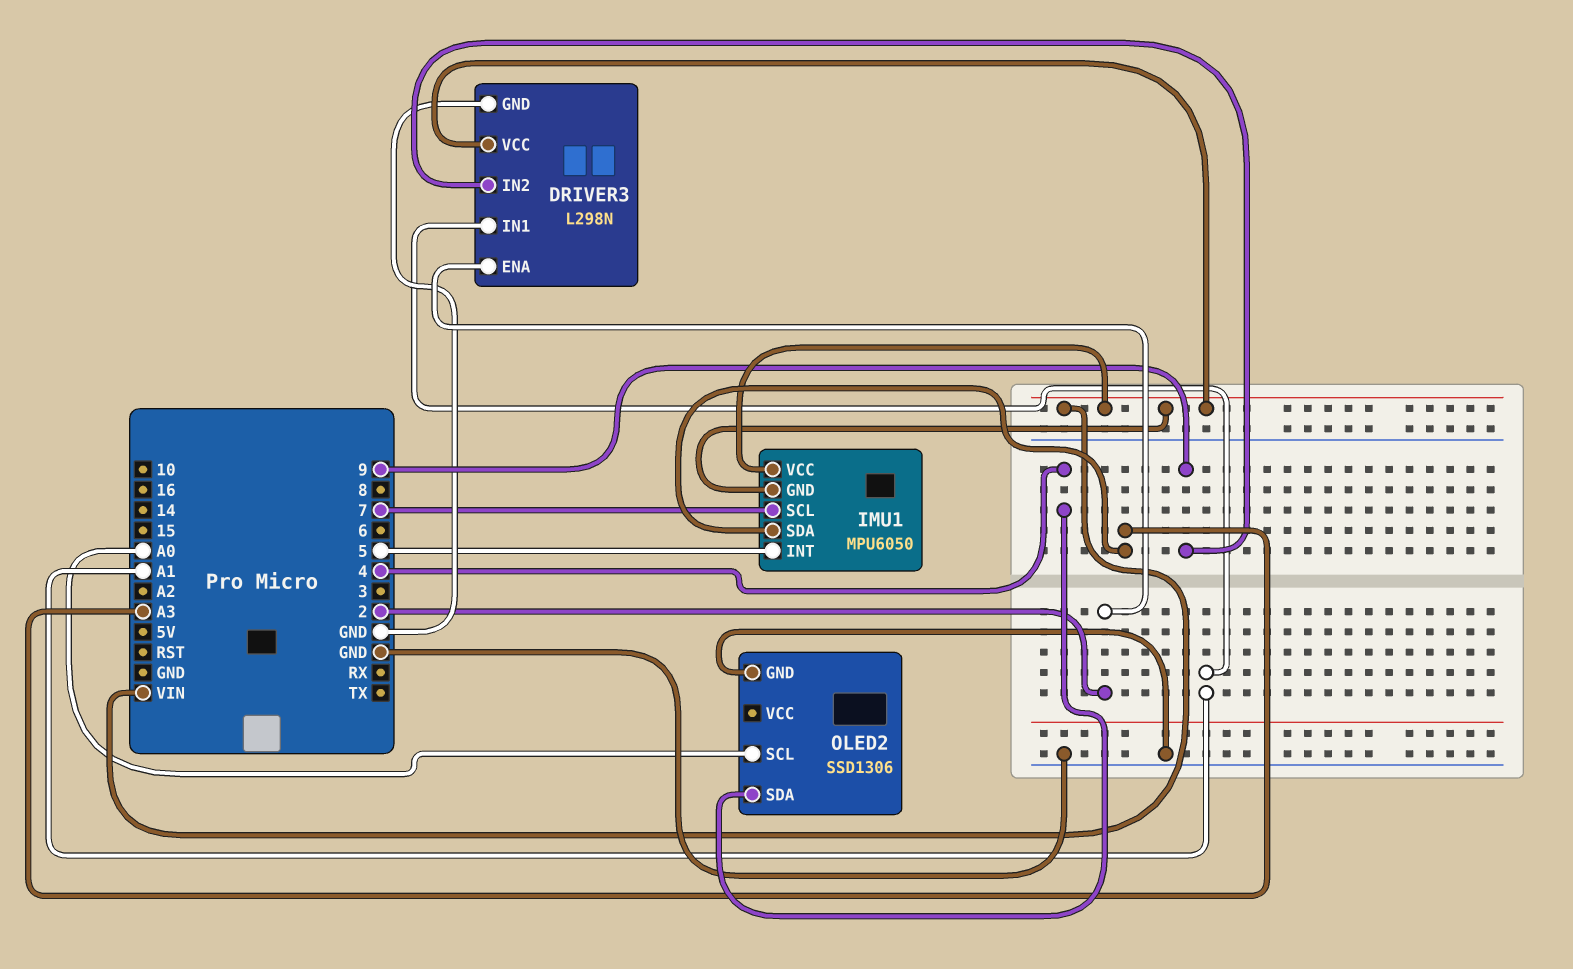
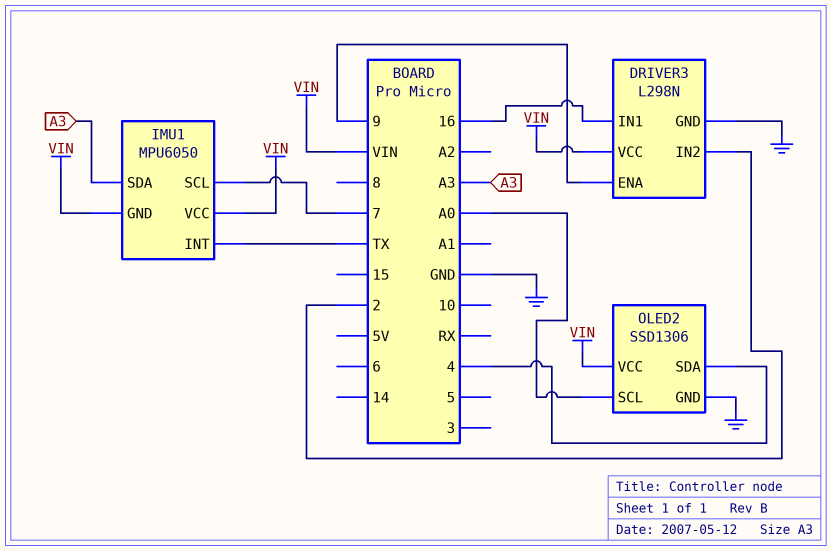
DRIVER3 pin ENA: 2 -> 9
DRIVER3 pin IN1: A1 -> 16
DRIVER3 pin IN2: 9 -> 2
IMU1 pin INT: 5 -> TX
OLED2 pin VCC: none -> VIN

